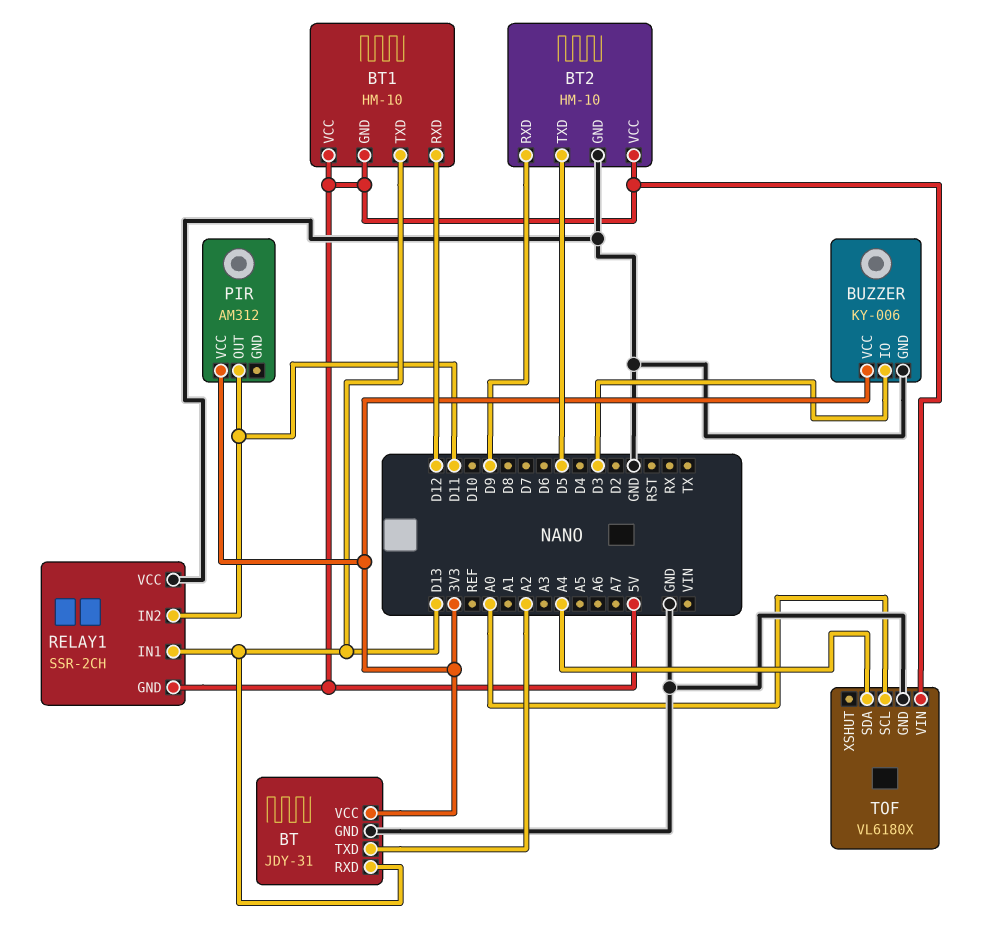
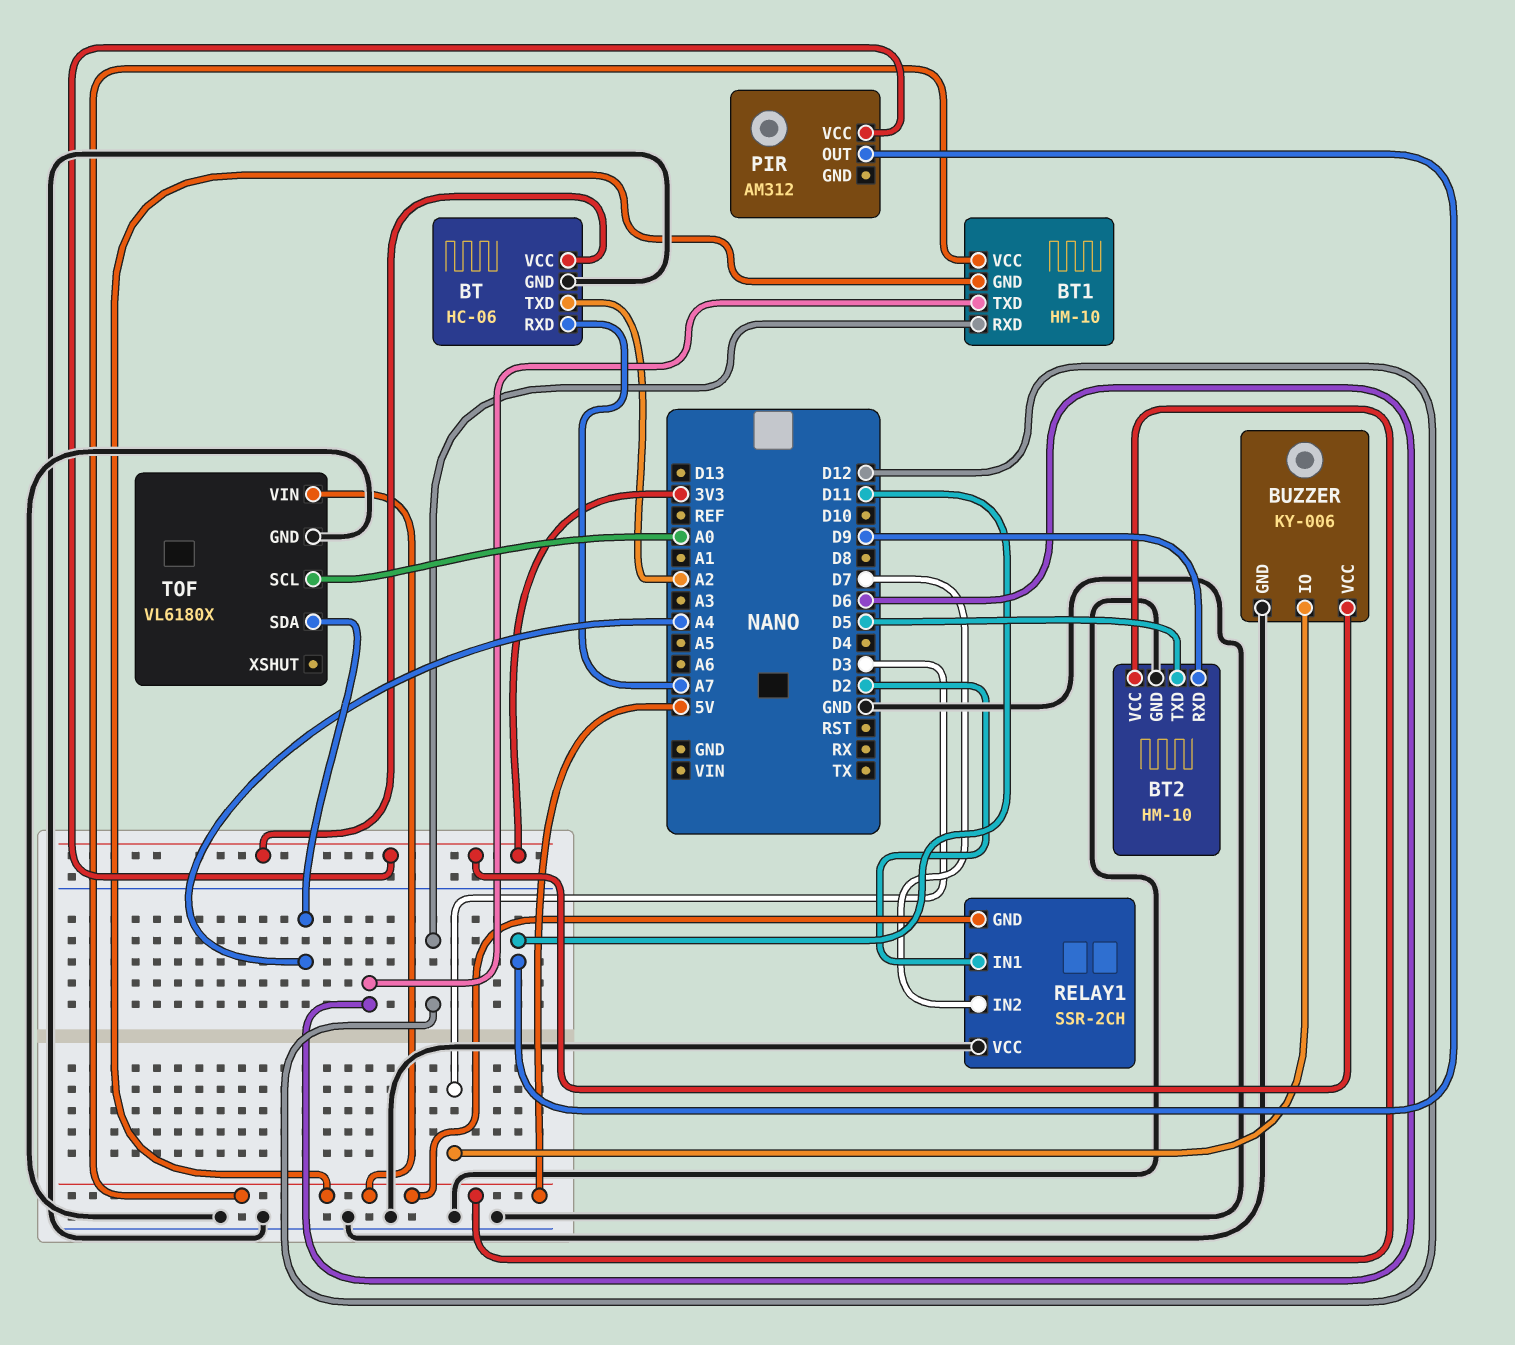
BT: JDY-31 -> HC-06
BT pin RXD: D13 -> A7
BT1 pin TXD: D13 -> D6
RELAY1 pin IN1: D13 -> D2
RELAY1 pin IN2: D11 -> D7

